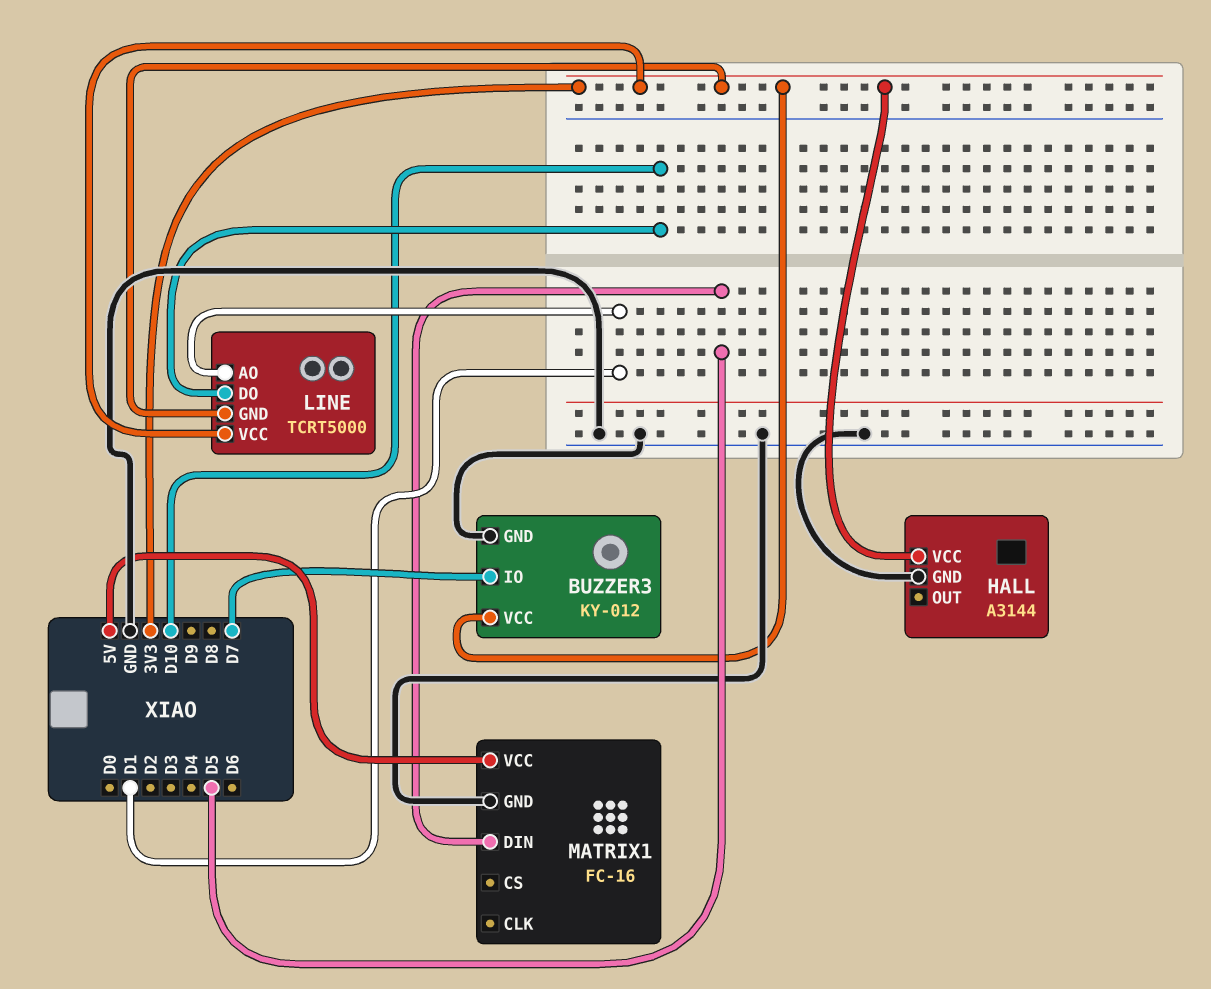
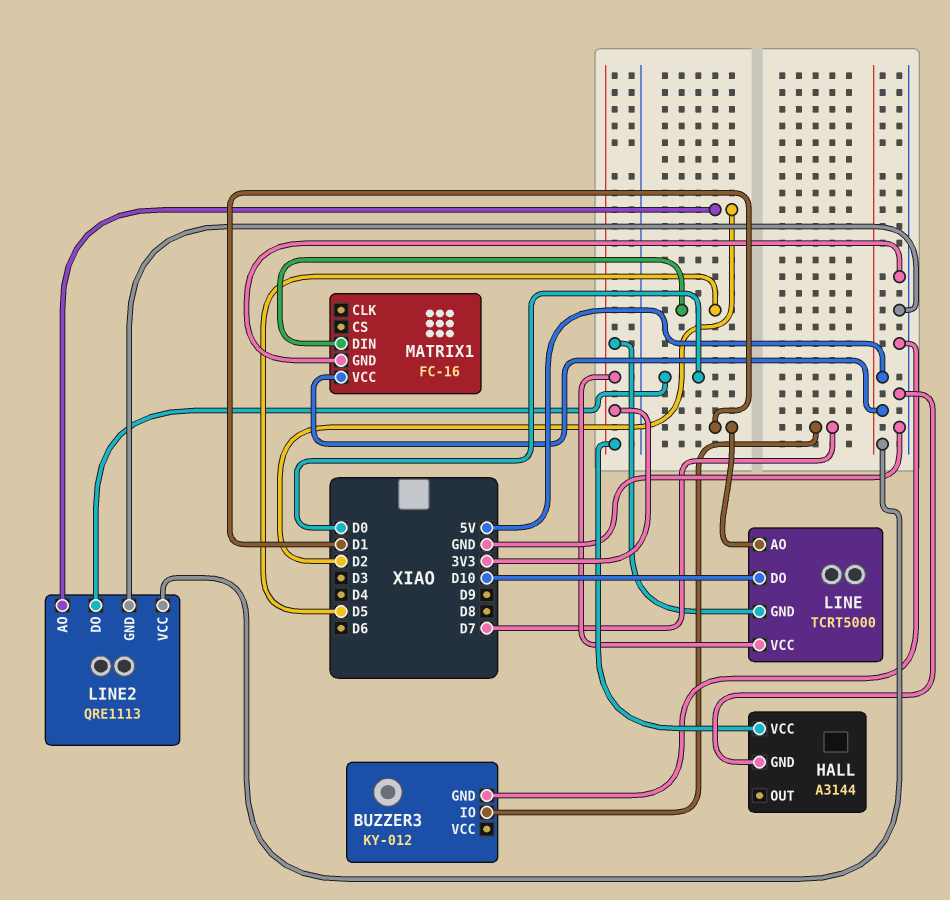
BUZZER3 pin VCC: 3V3 -> none
LINE2: none -> QRE1113
LINE2 pin AO: none -> D2
LINE2 pin DO: none -> D0
LINE2 pin GND: none -> GND
LINE2 pin VCC: none -> 5V

